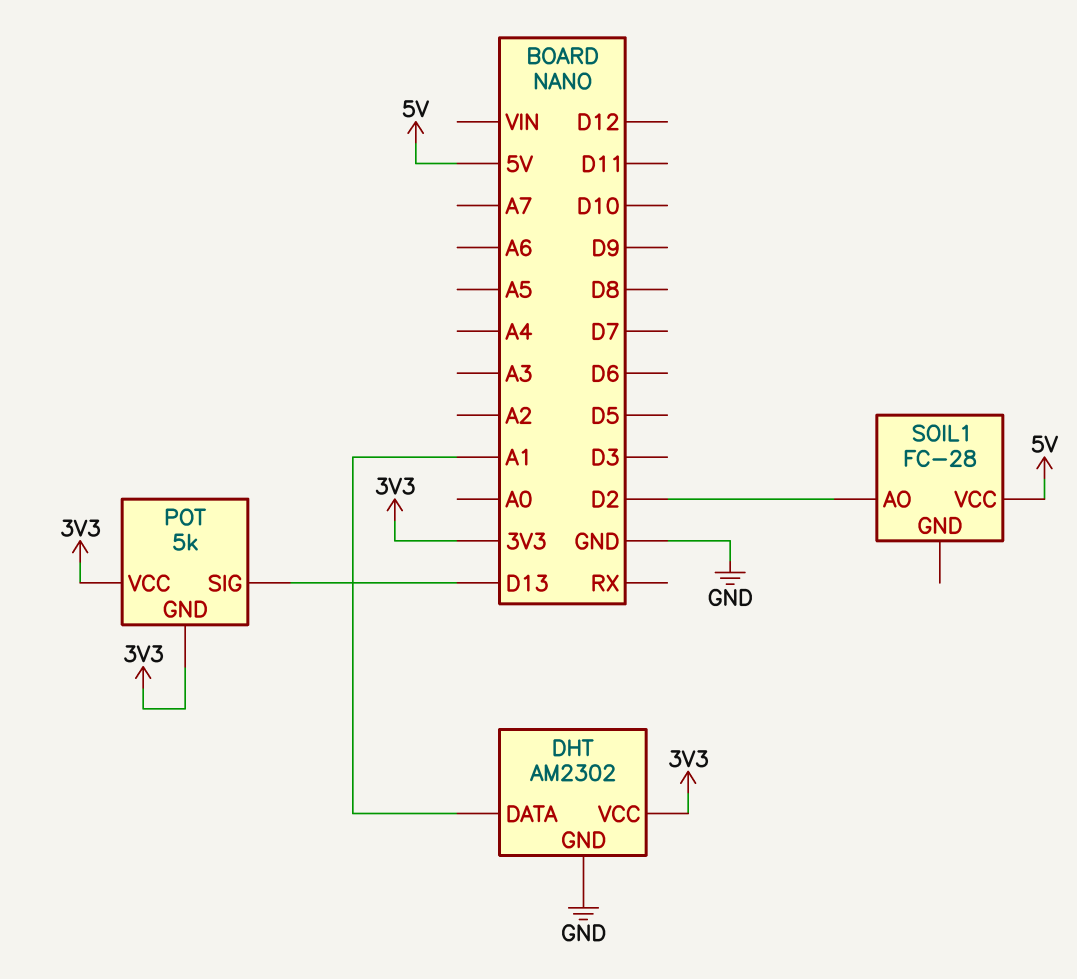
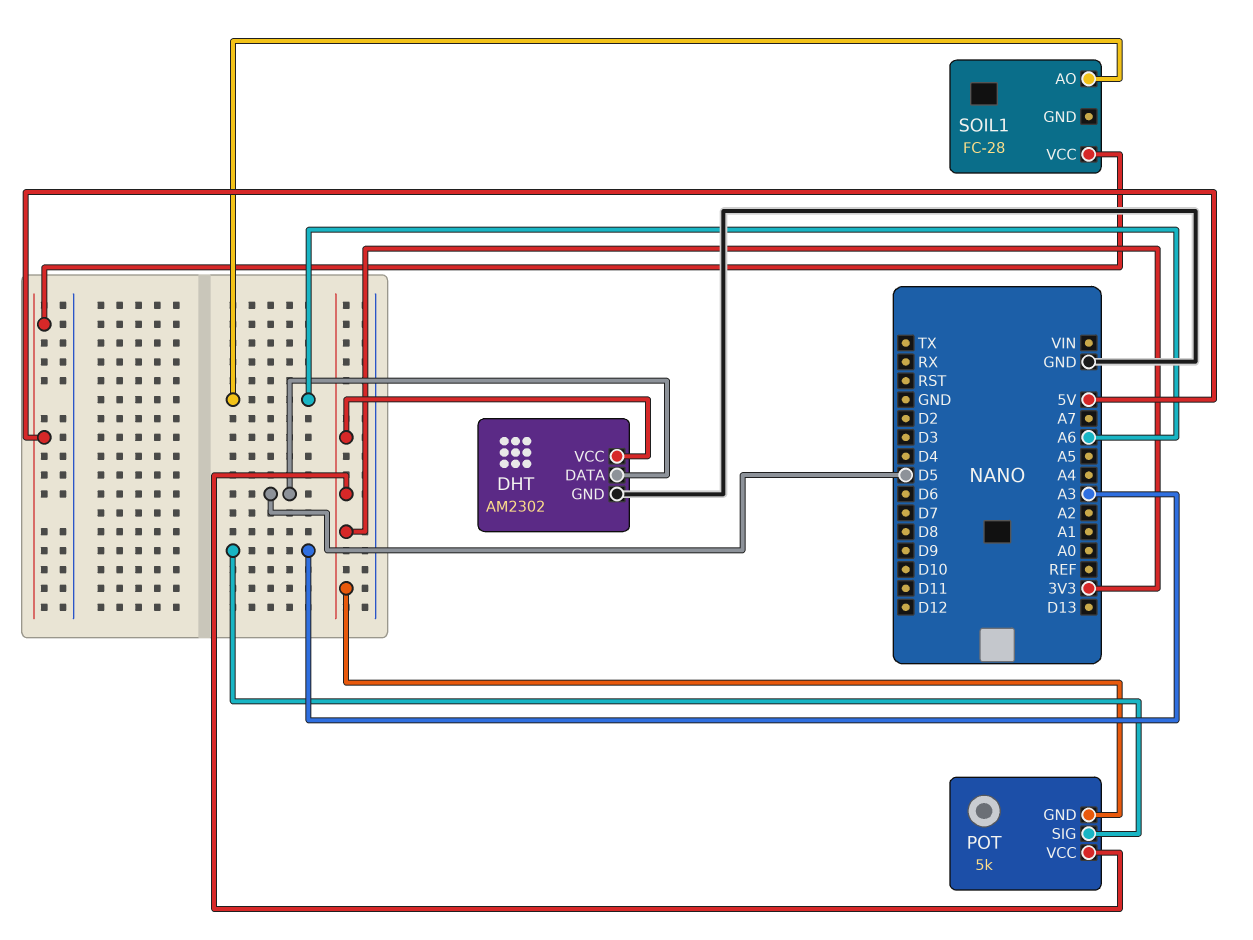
DHT pin DATA: A1 -> D5
POT pin SIG: D13 -> A3
SOIL1 pin AO: D2 -> A6

